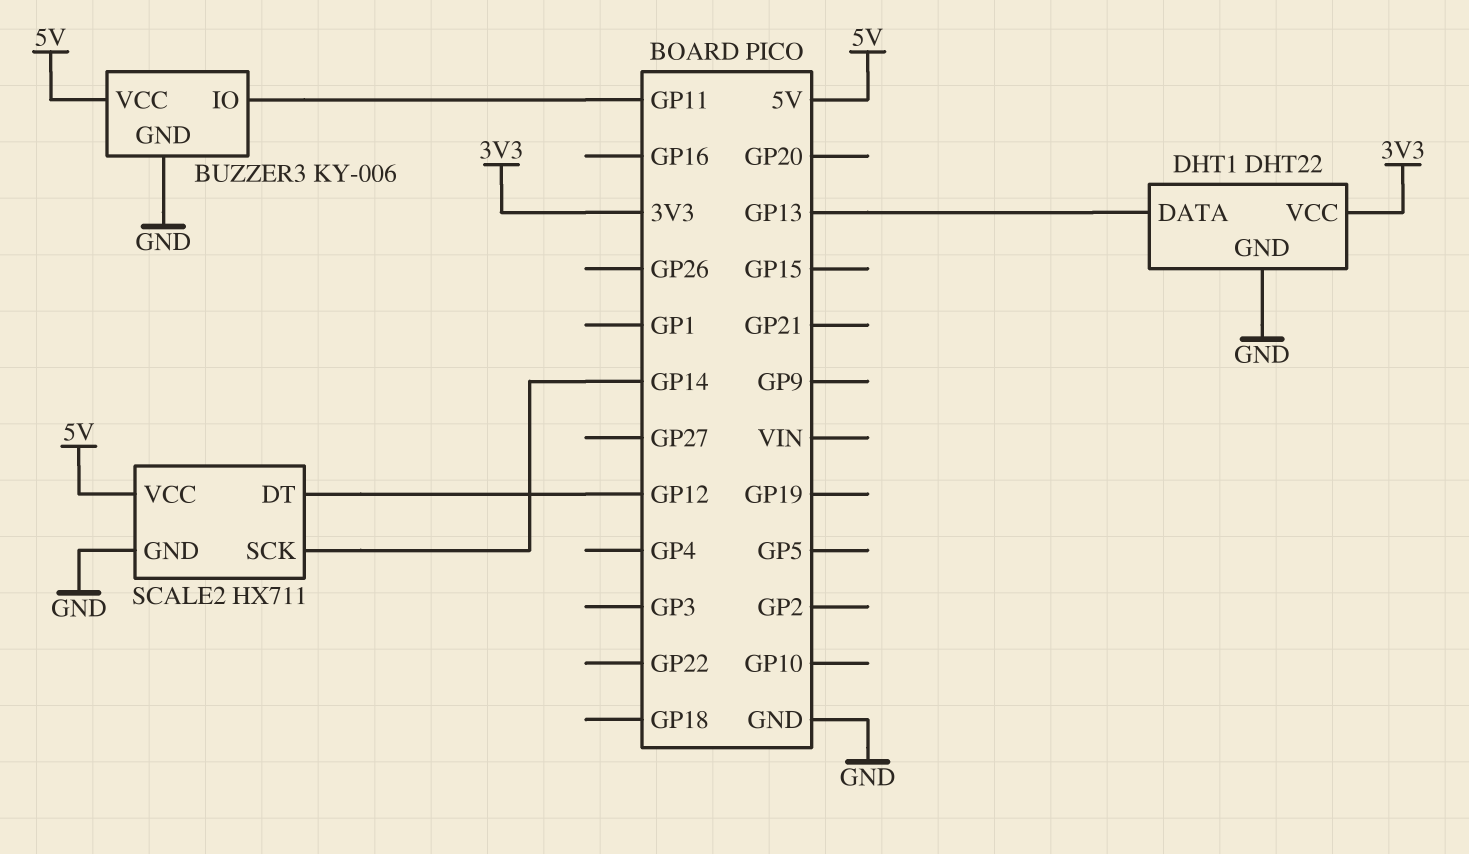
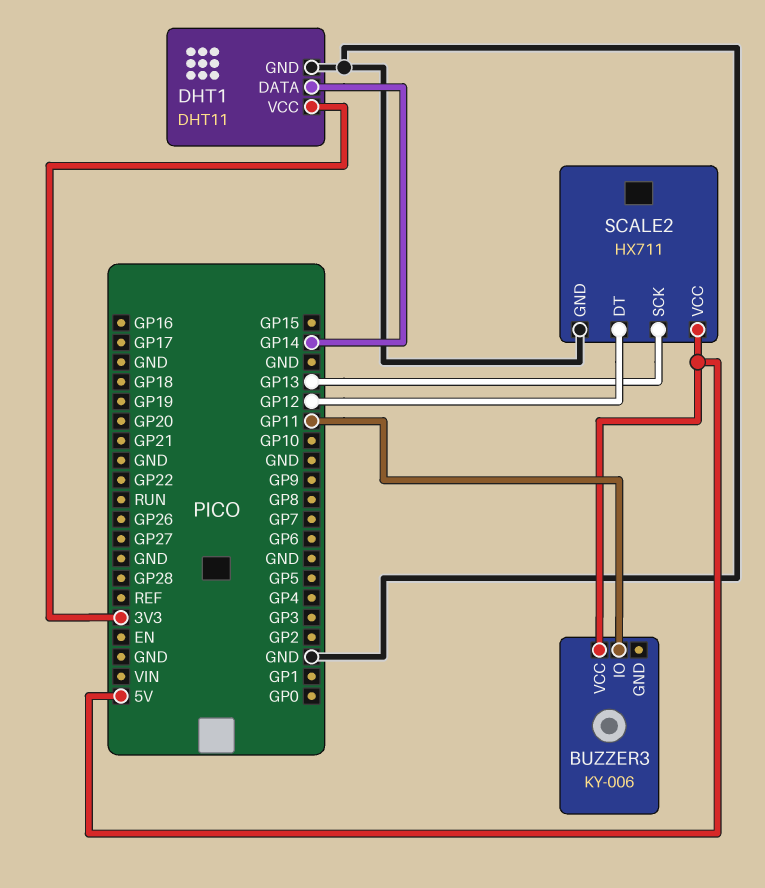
BUZZER3 pin GND: GND -> none
DHT1: DHT22 -> DHT11
DHT1 pin DATA: GP13 -> GP14
SCALE2 pin SCK: GP14 -> GP13

